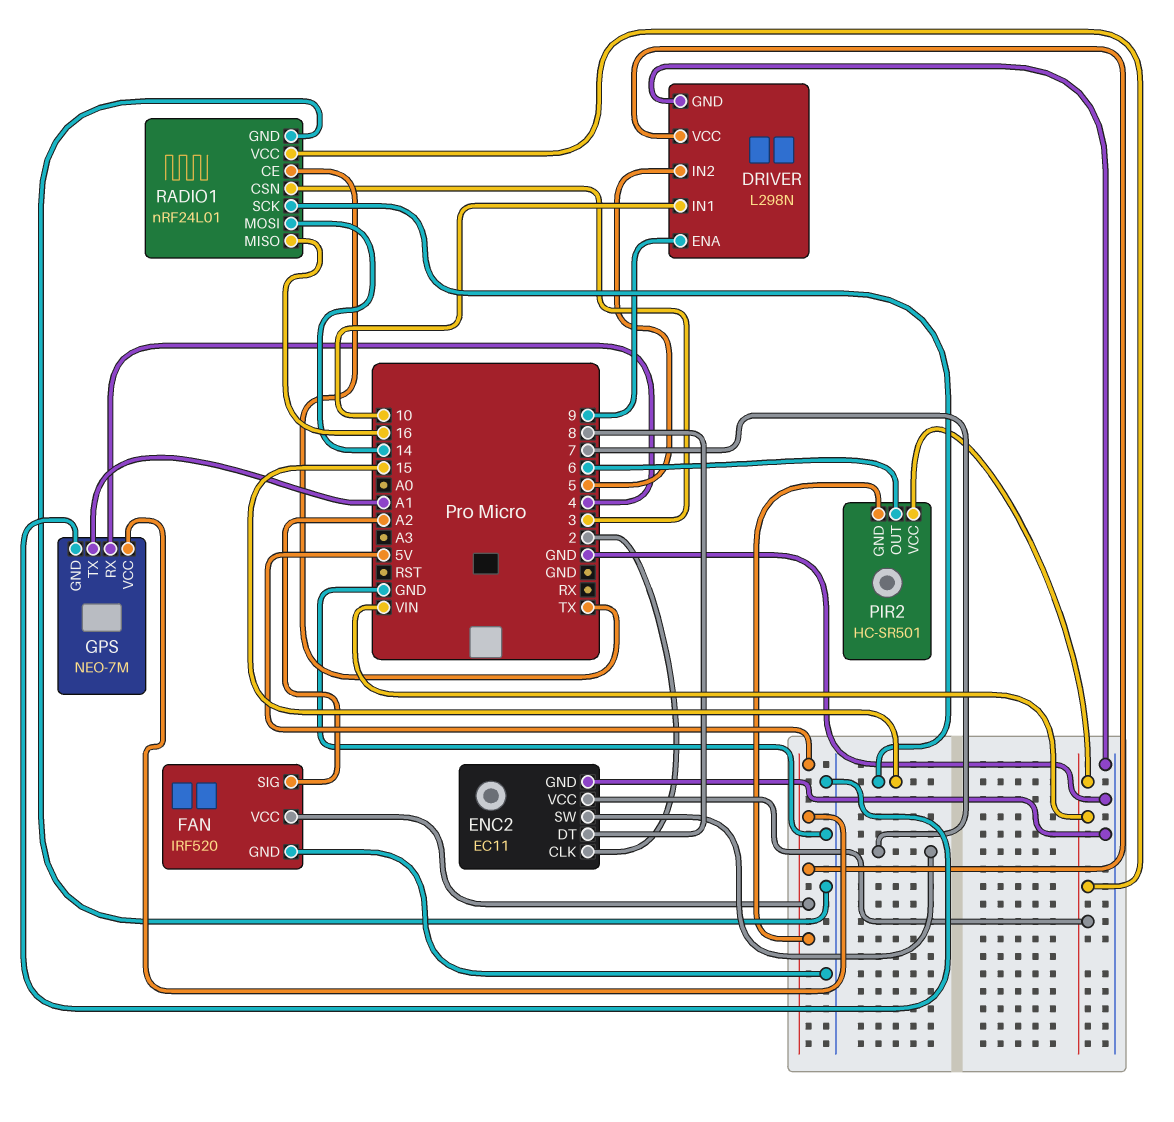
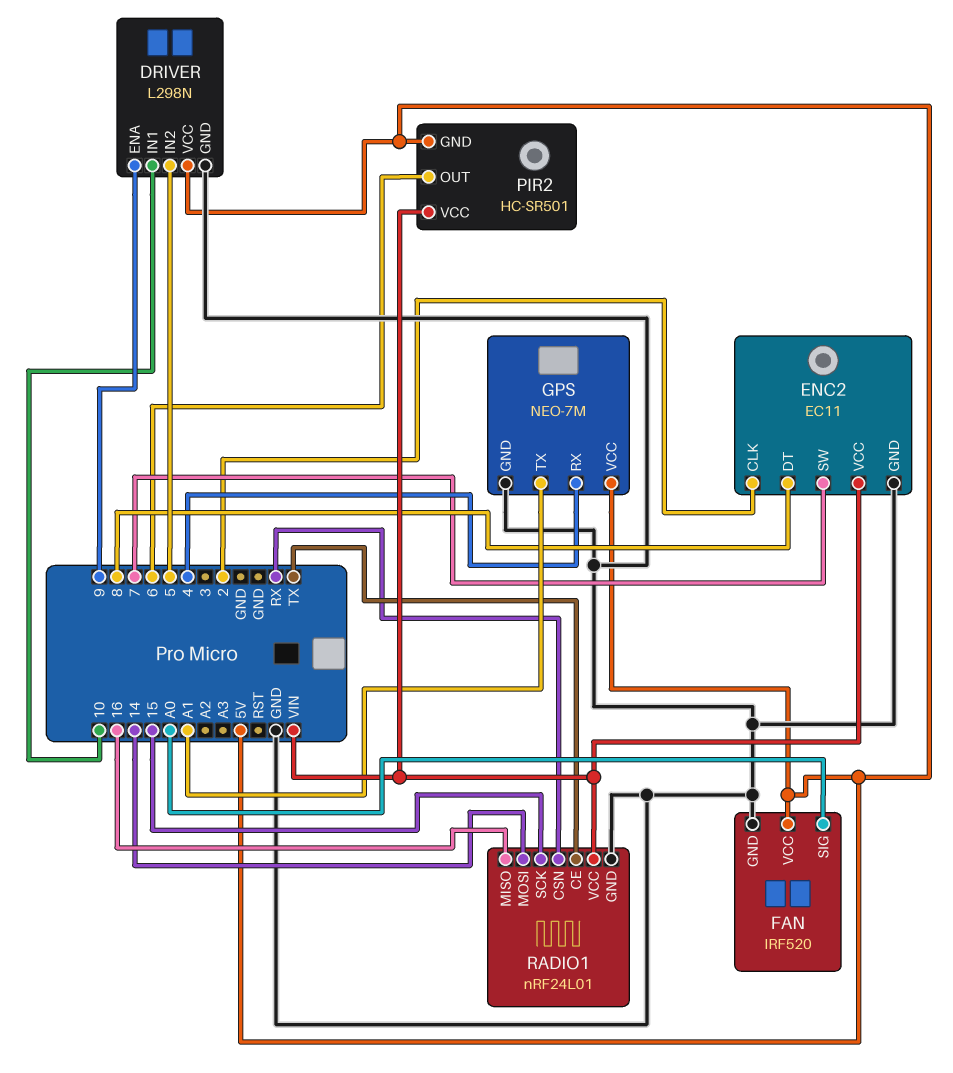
FAN pin SIG: A2 -> A0
RADIO1 pin CSN: 3 -> RX

